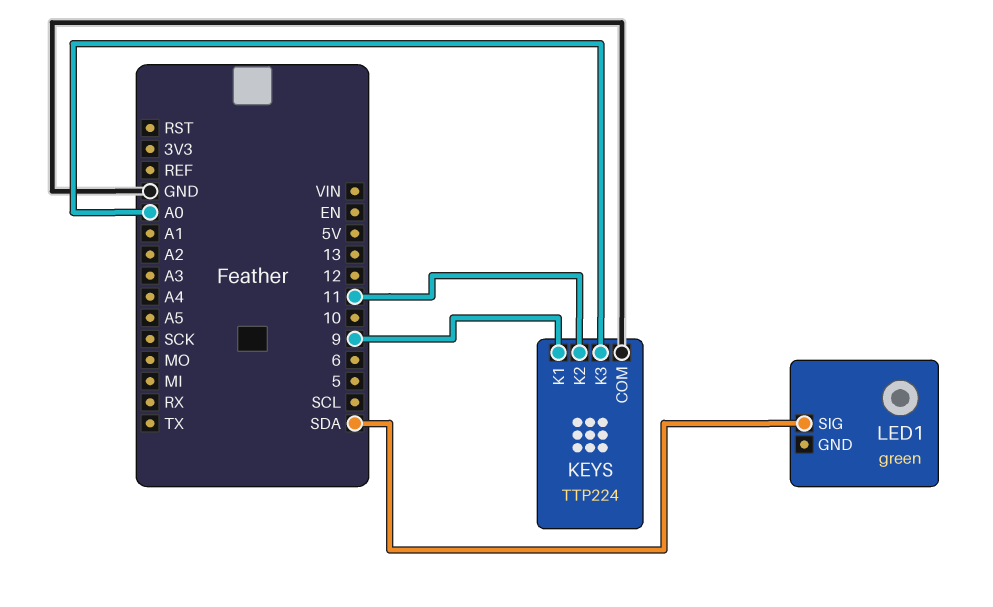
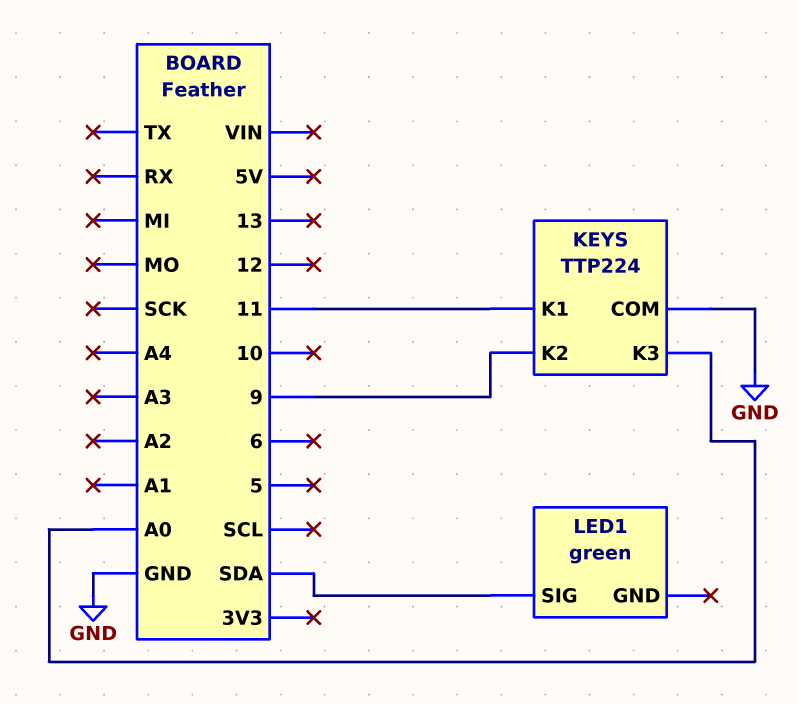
KEYS pin K1: 9 -> 11
KEYS pin K2: 11 -> 9

